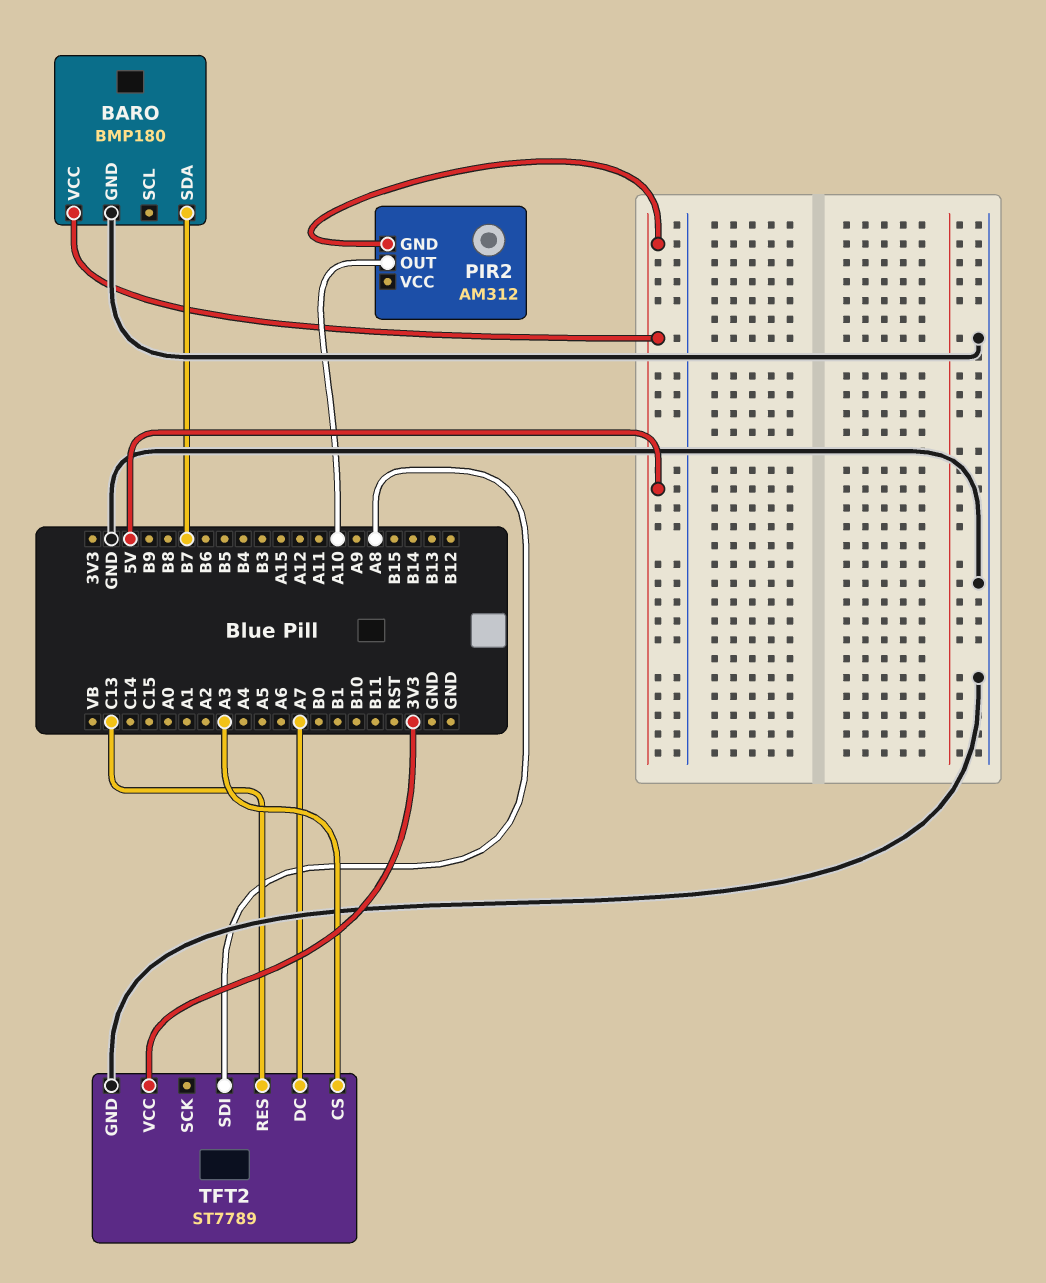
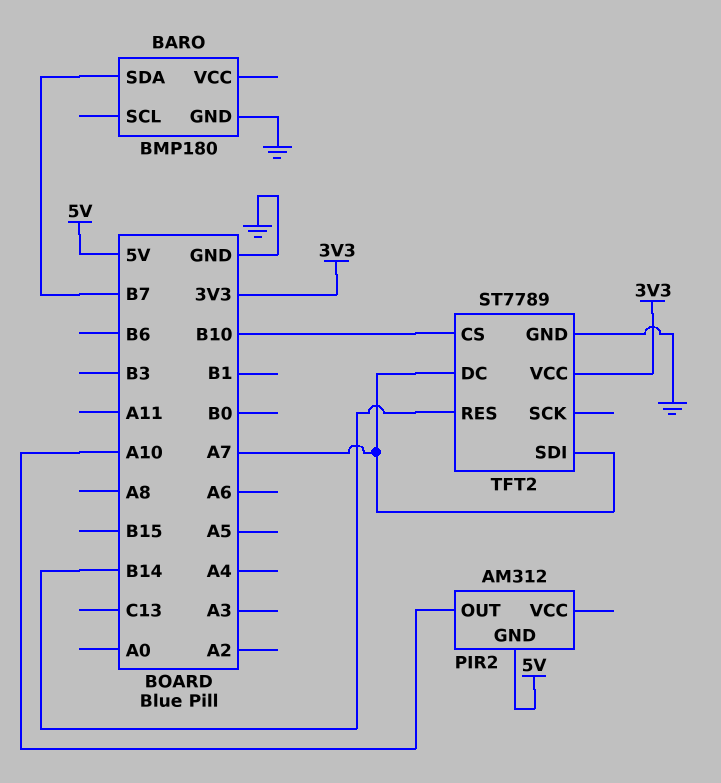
BARO pin VCC: 5V -> none
TFT2 pin CS: A3 -> B10
TFT2 pin RES: C13 -> B14
TFT2 pin SDI: A8 -> A7

